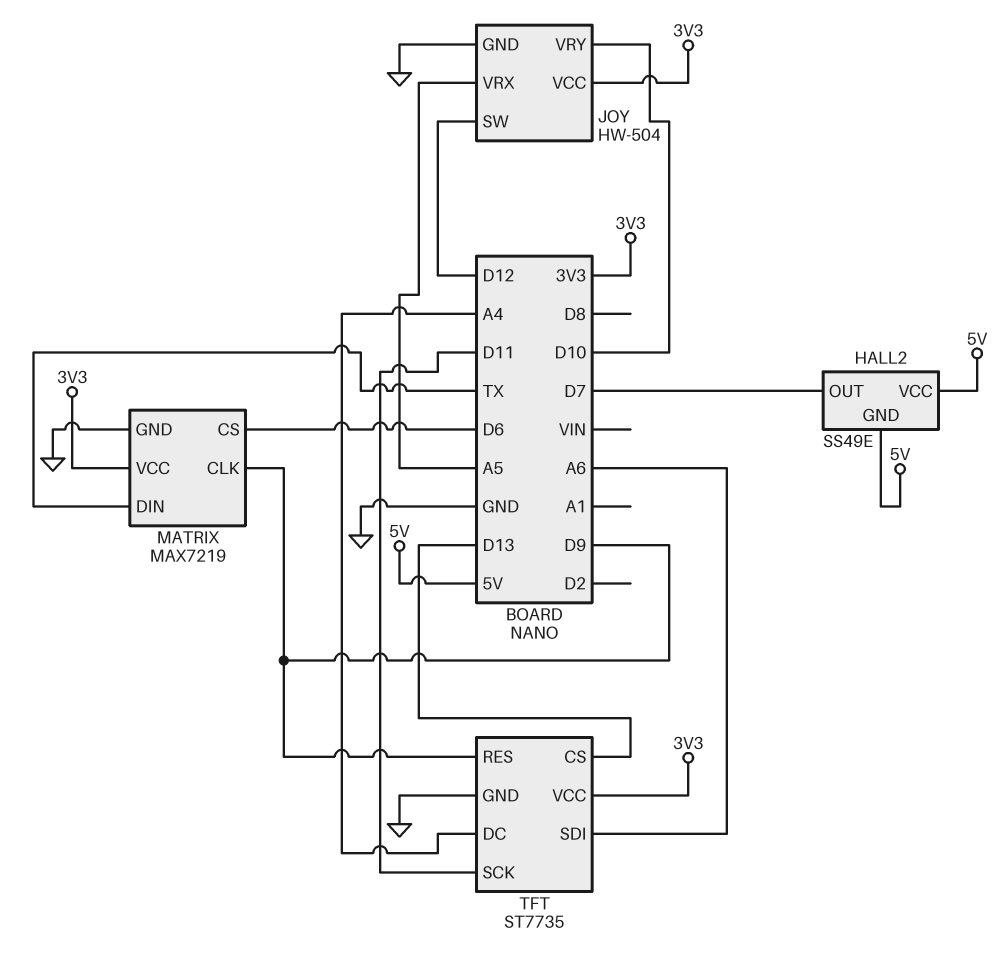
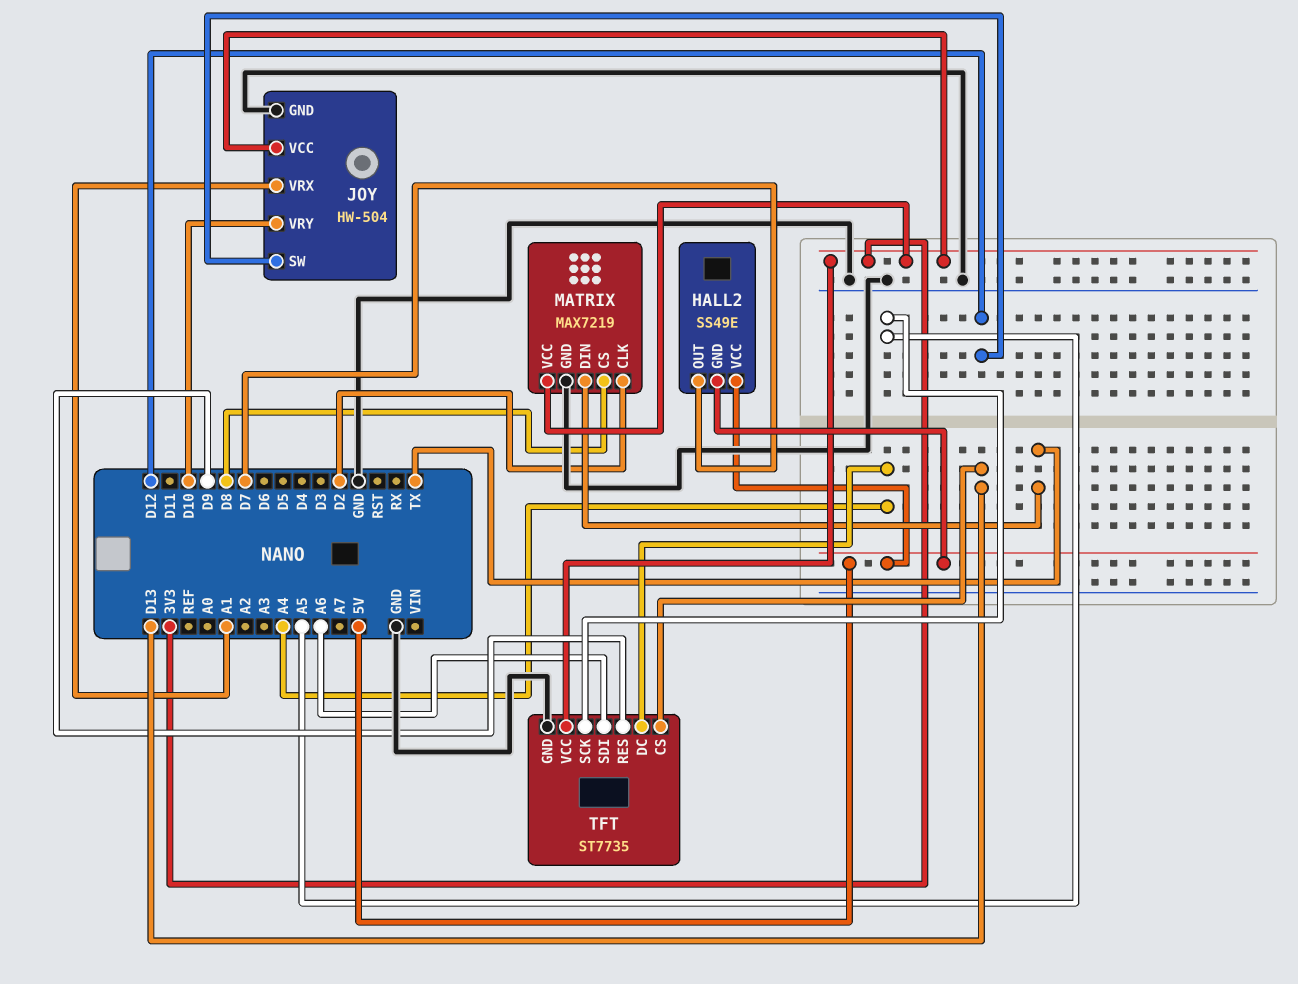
JOY pin VRX: A5 -> A1
MATRIX pin CLK: D9 -> D2
MATRIX pin CS: D6 -> D8
TFT pin SCK: D11 -> A5

